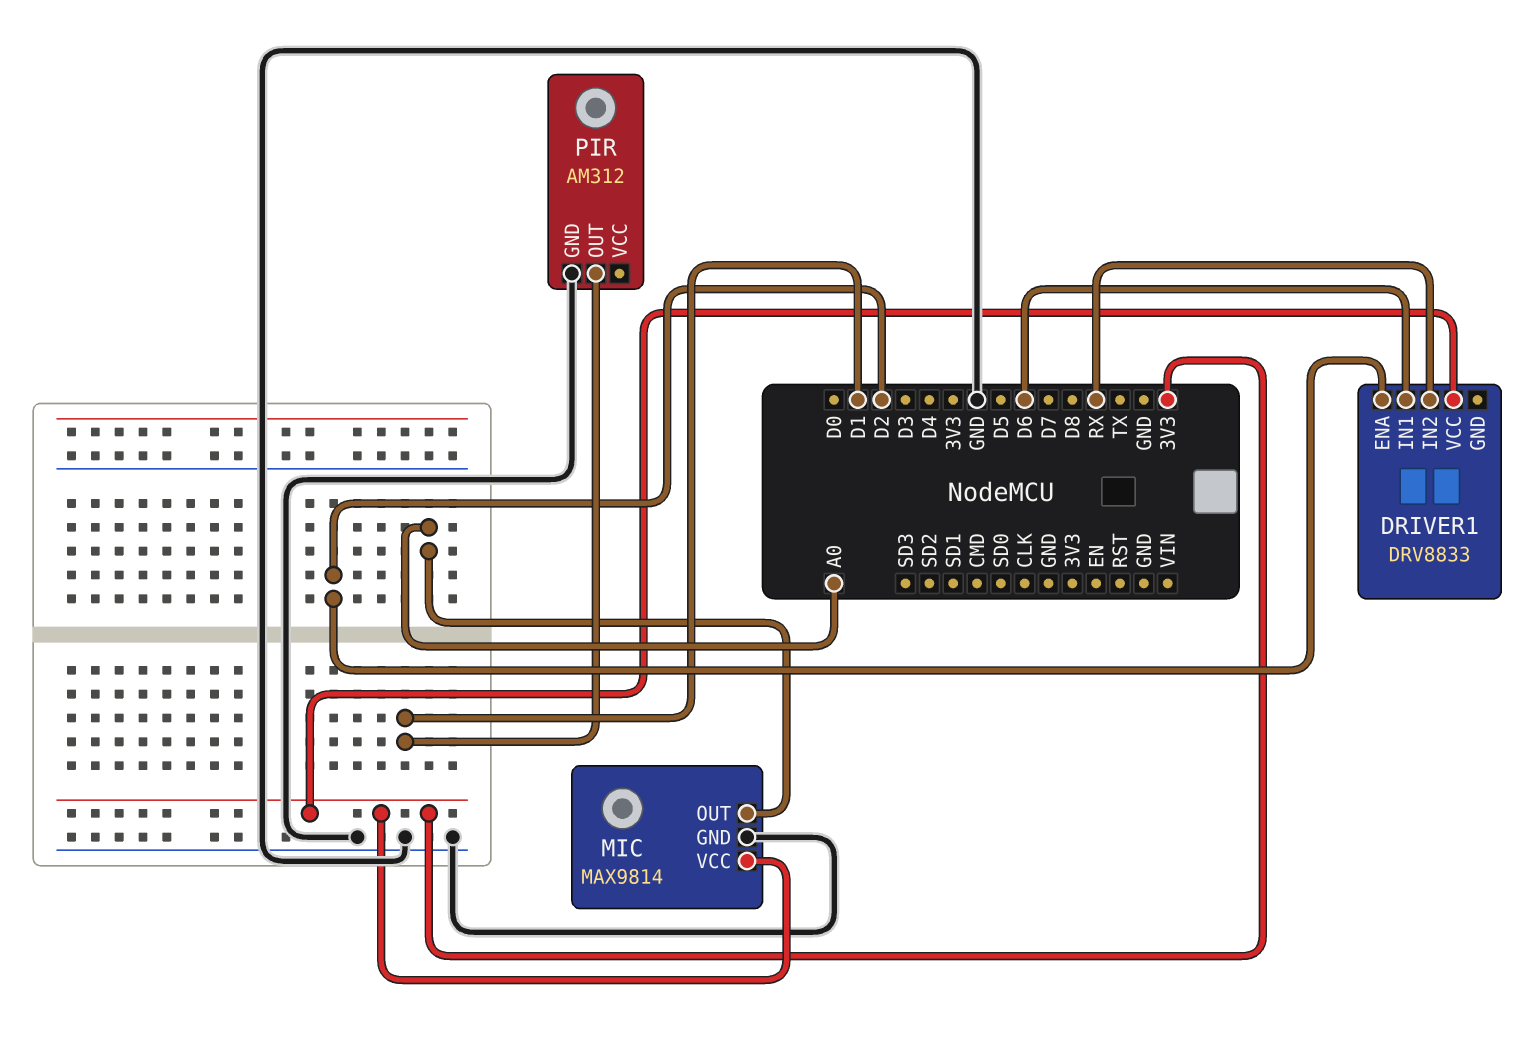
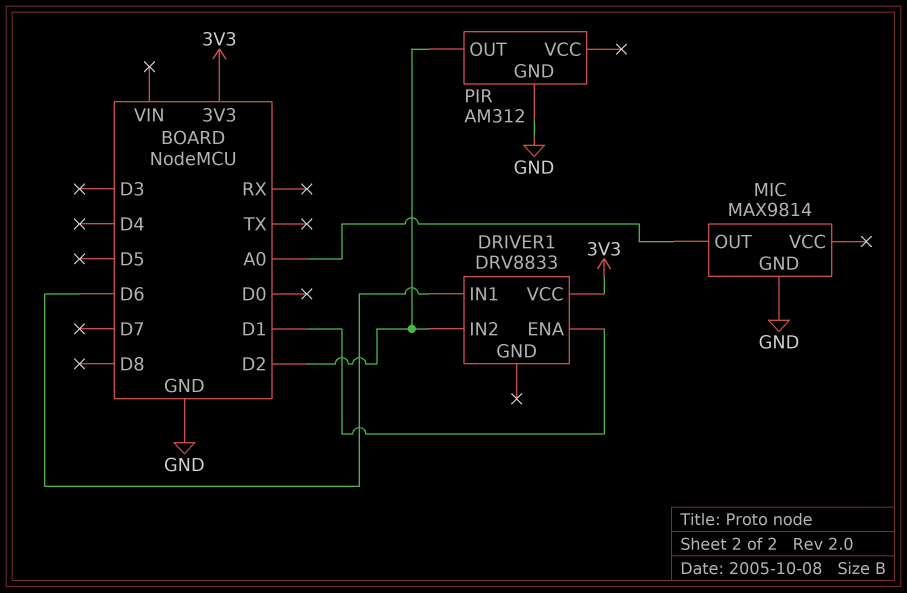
DRIVER1 pin ENA: D2 -> D1
DRIVER1 pin IN2: RX -> D2
MIC pin VCC: 3V3 -> none
PIR pin OUT: D1 -> D2

